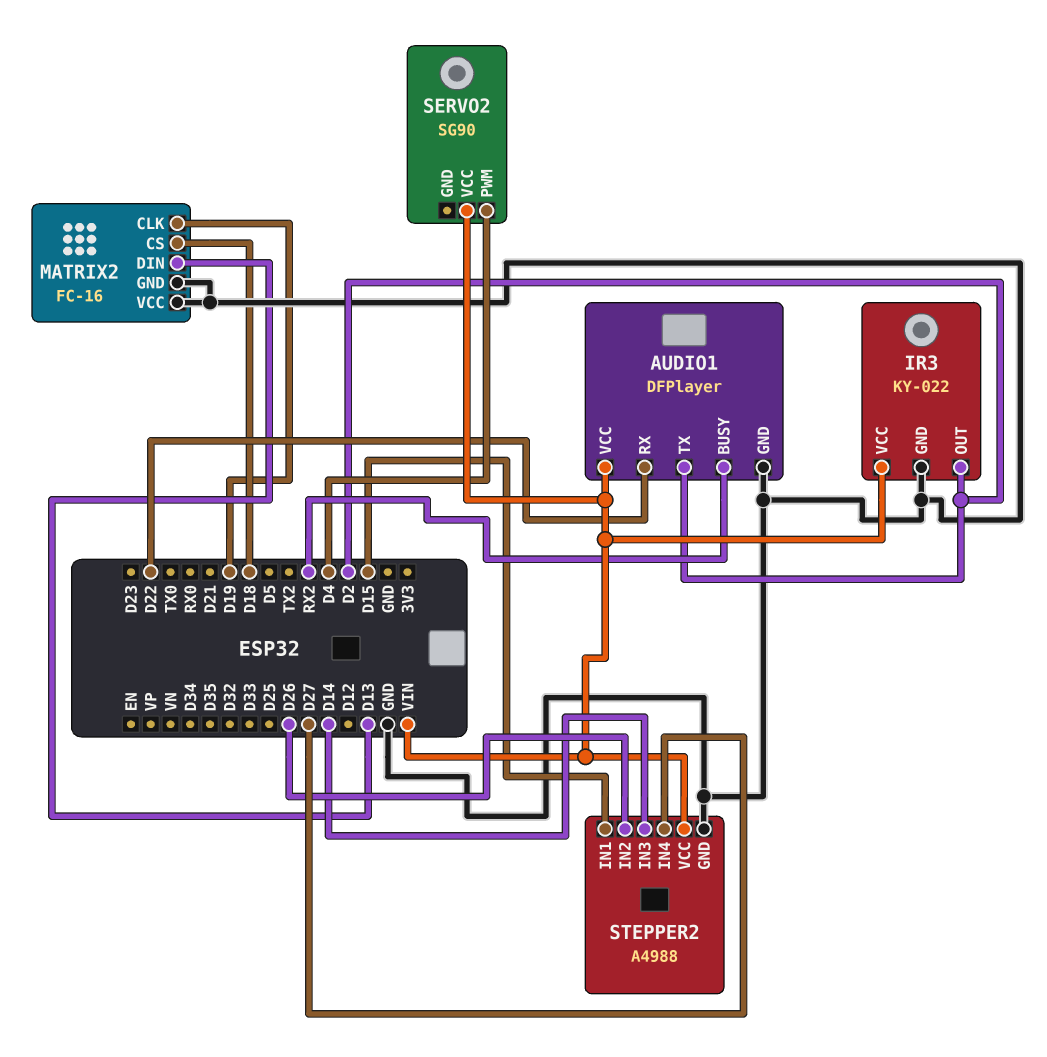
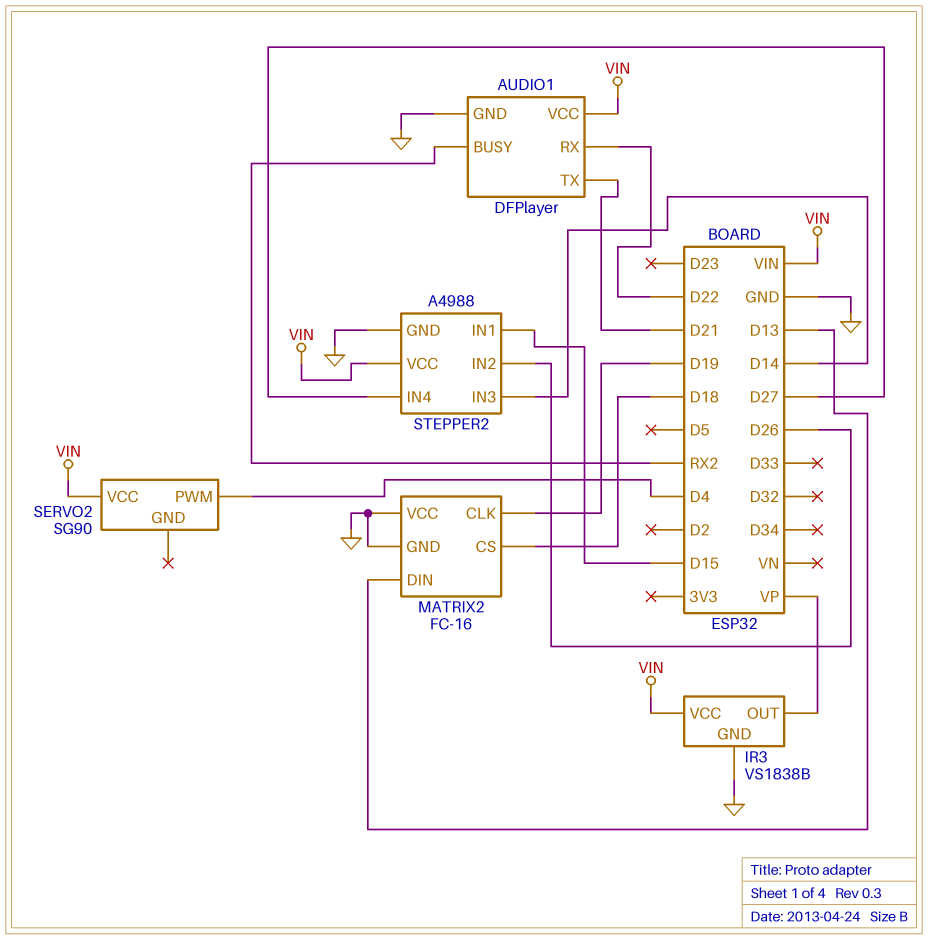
AUDIO1 pin TX: D2 -> D21
IR3: KY-022 -> VS1838B
IR3 pin OUT: D2 -> VP

